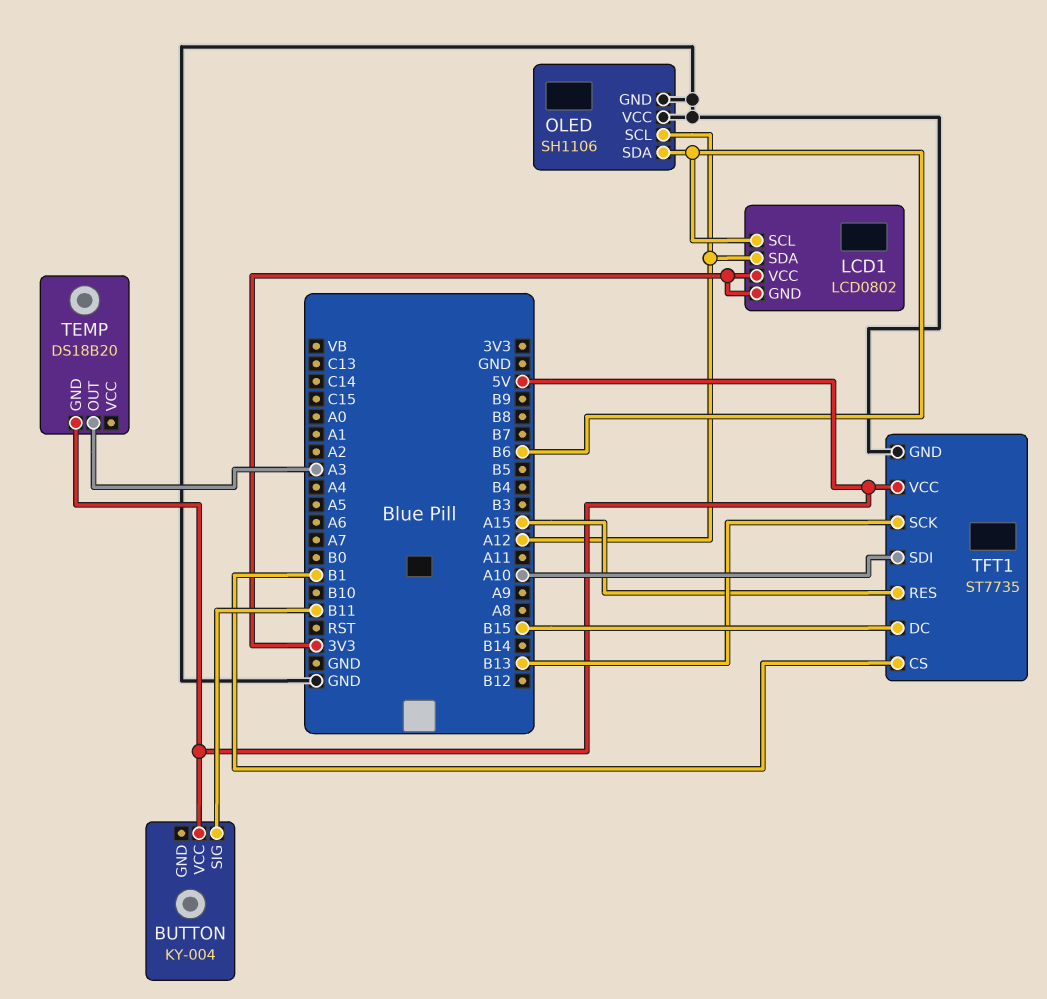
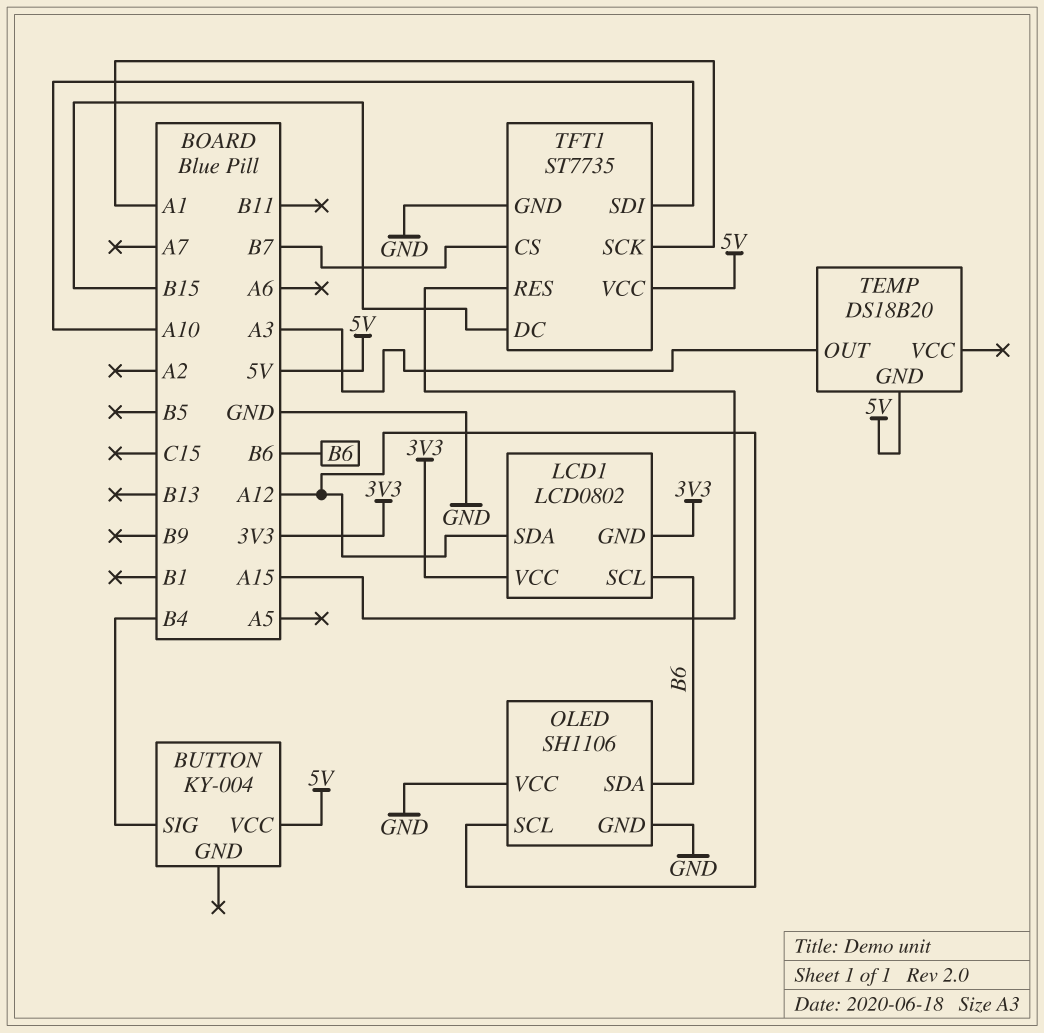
BUTTON pin SIG: B11 -> B4
TFT1 pin CS: B1 -> B7
TFT1 pin SCK: B13 -> A1

